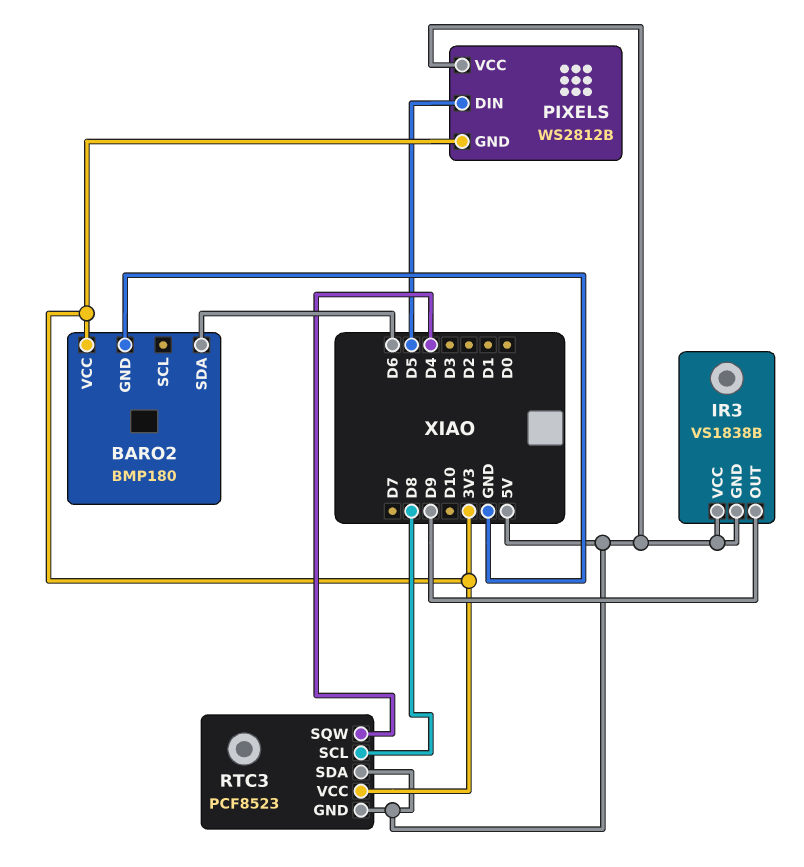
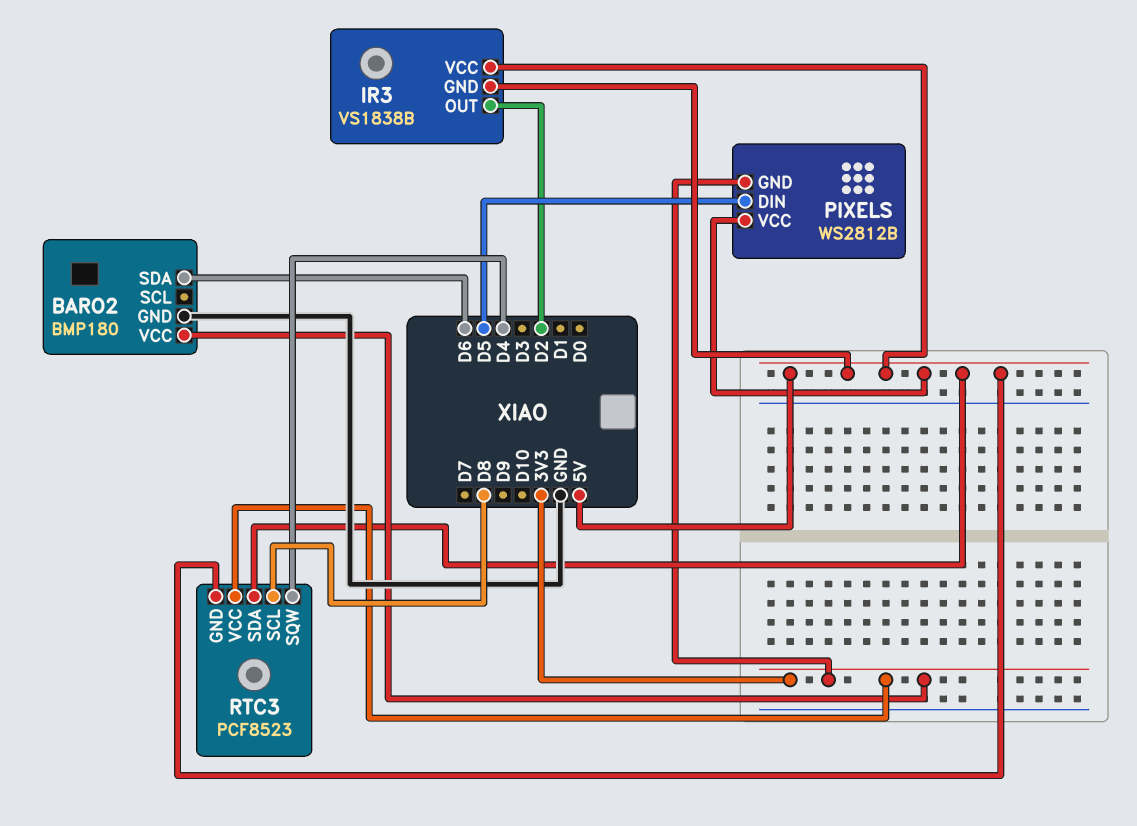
IR3 pin OUT: D9 -> D2

